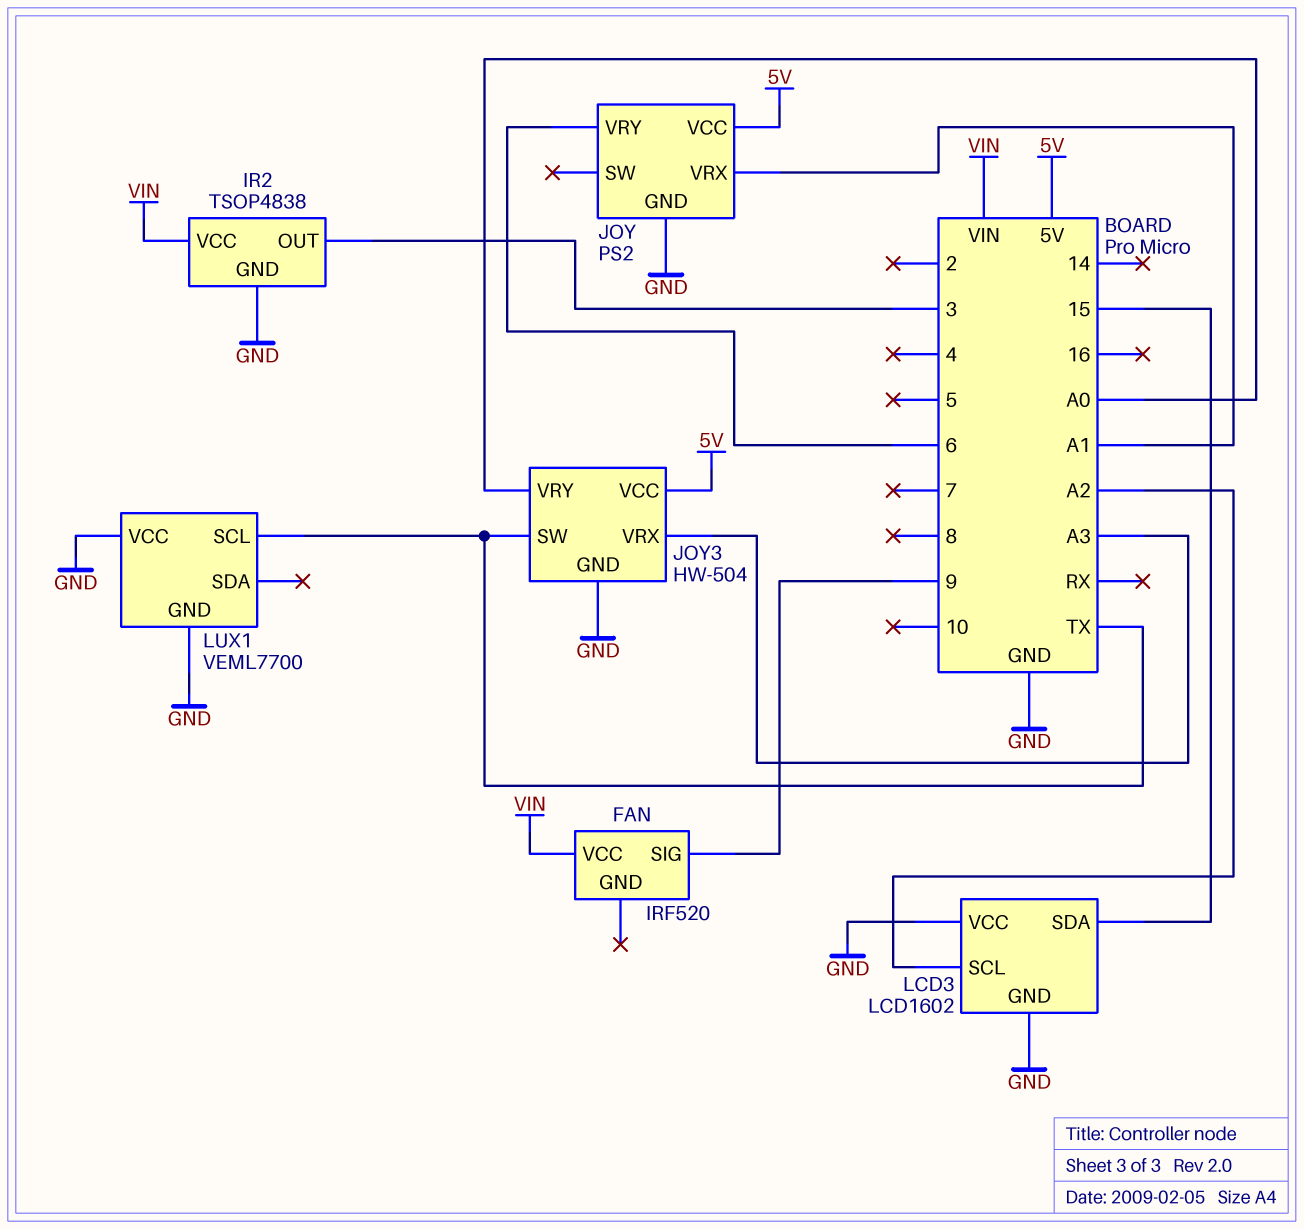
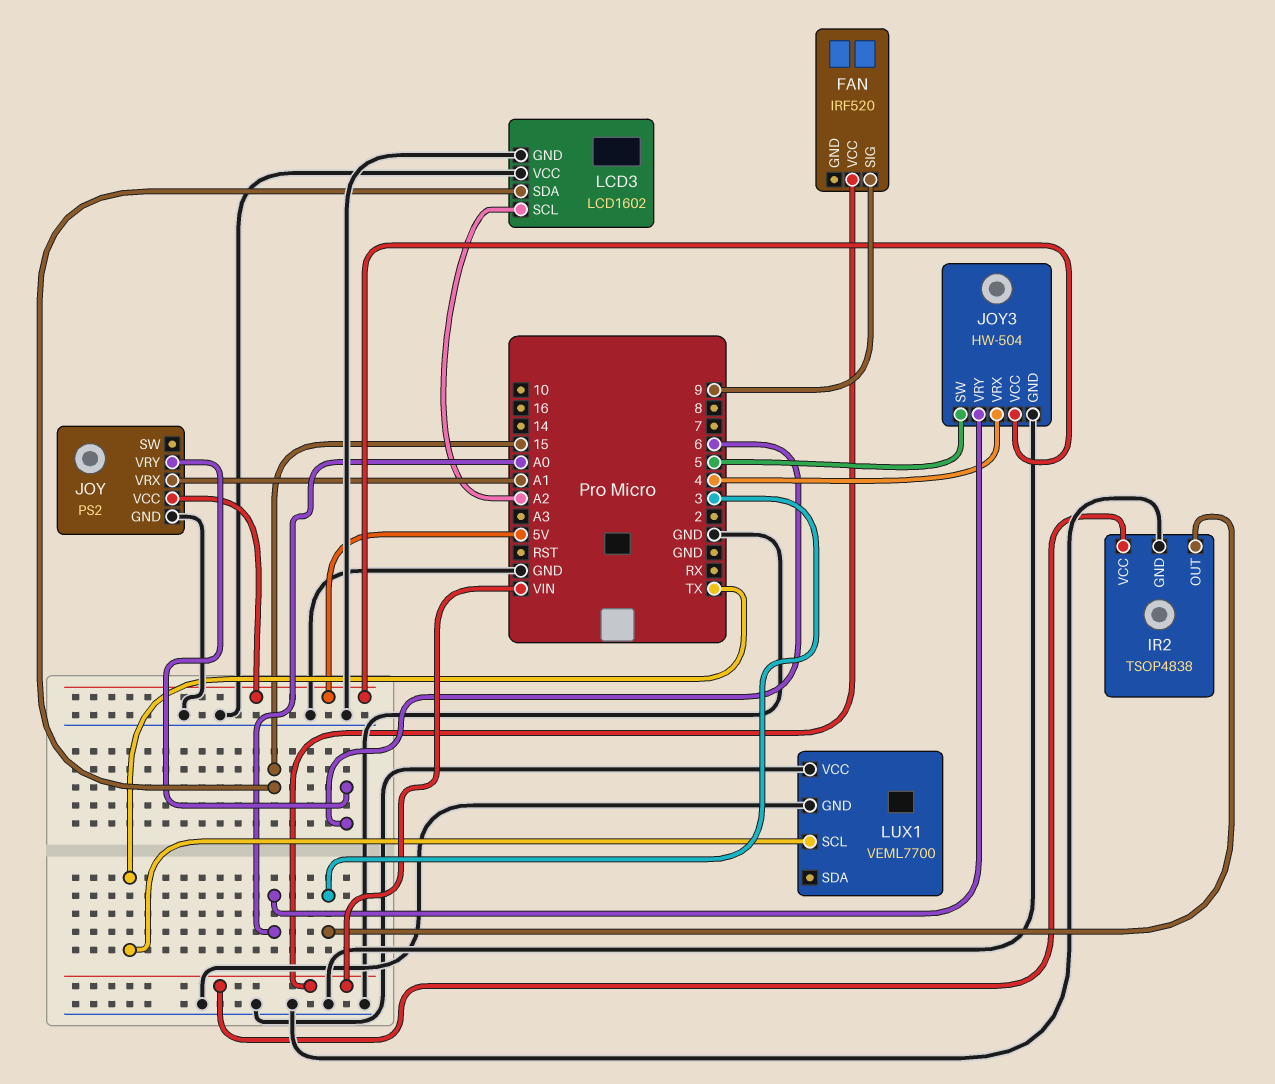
JOY3 pin SW: TX -> 5
JOY3 pin VRX: A3 -> 4

